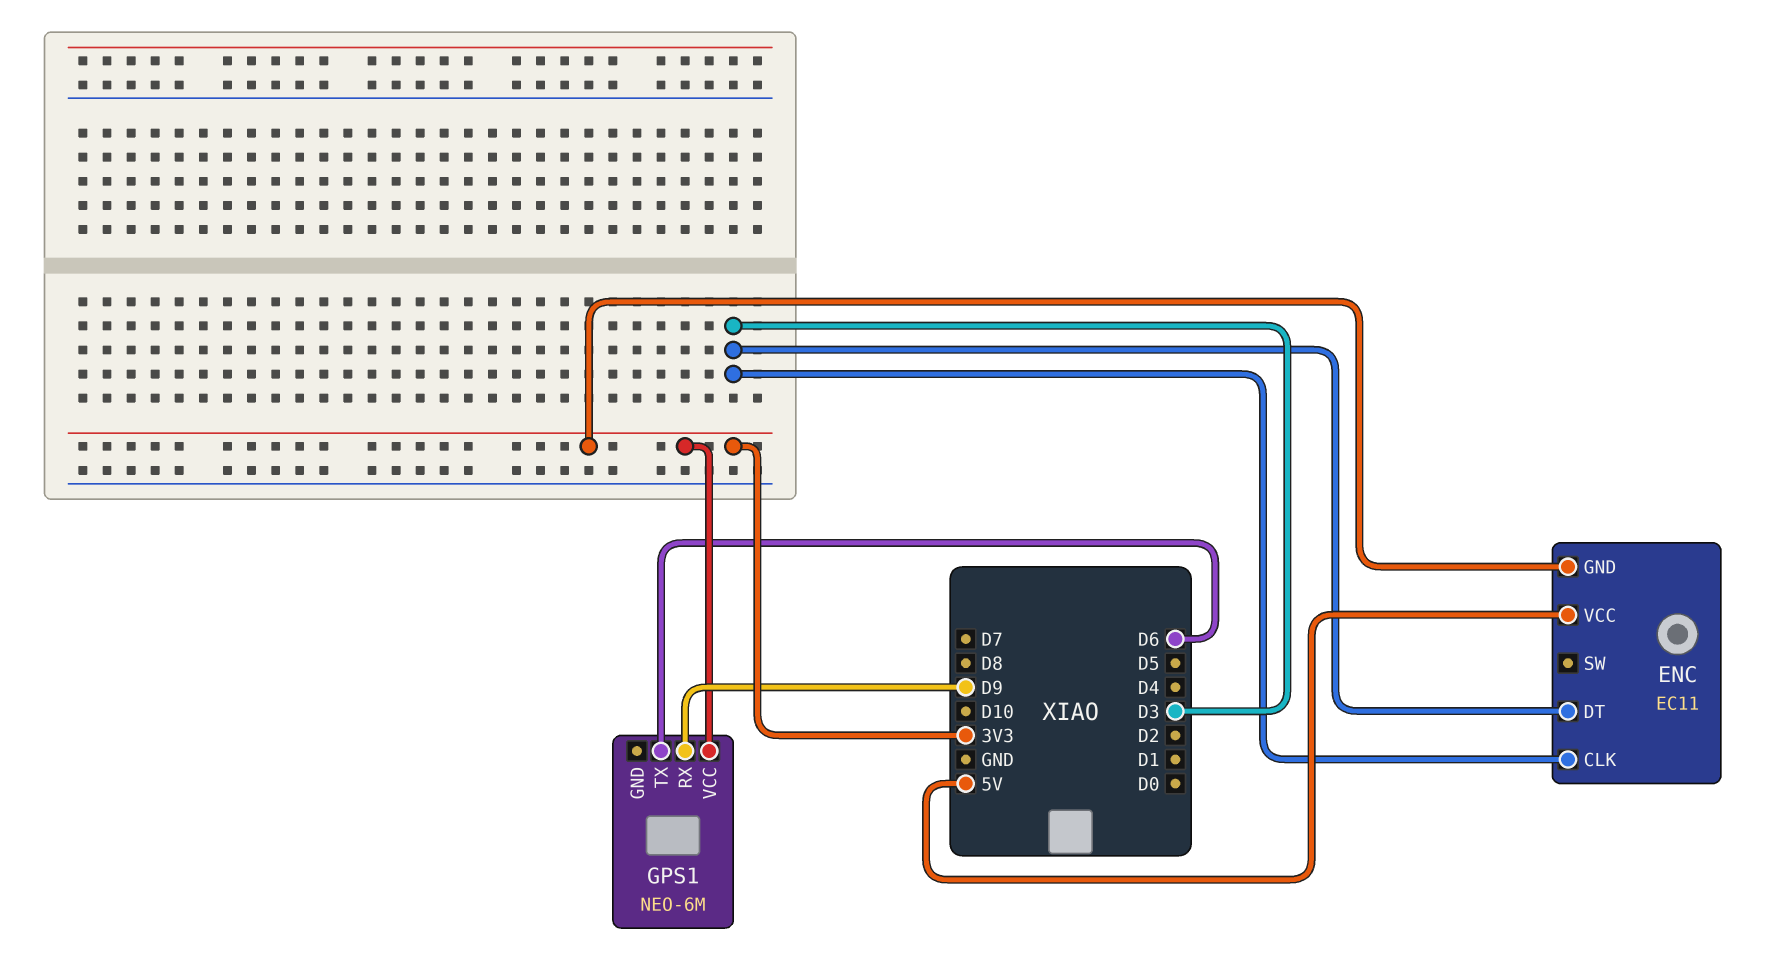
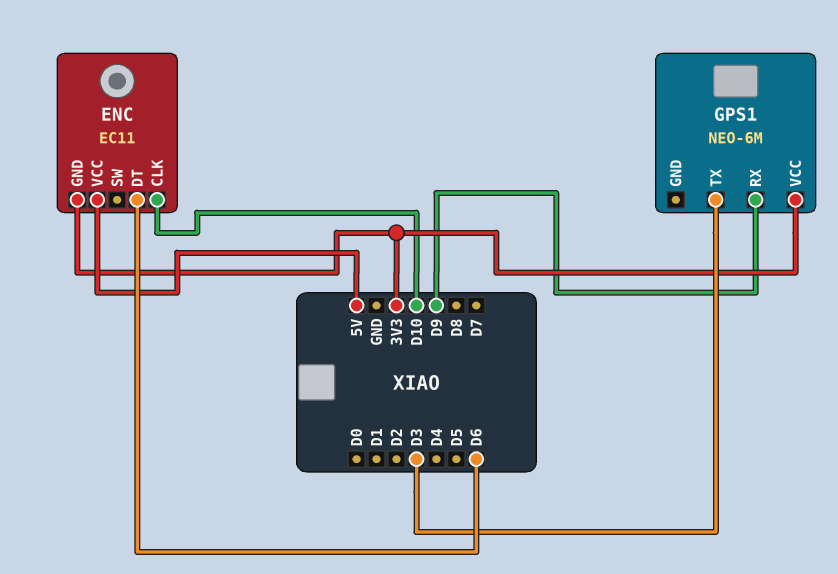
ENC pin CLK: D3 -> D10
ENC pin DT: D3 -> D6
GPS1 pin TX: D6 -> D3

